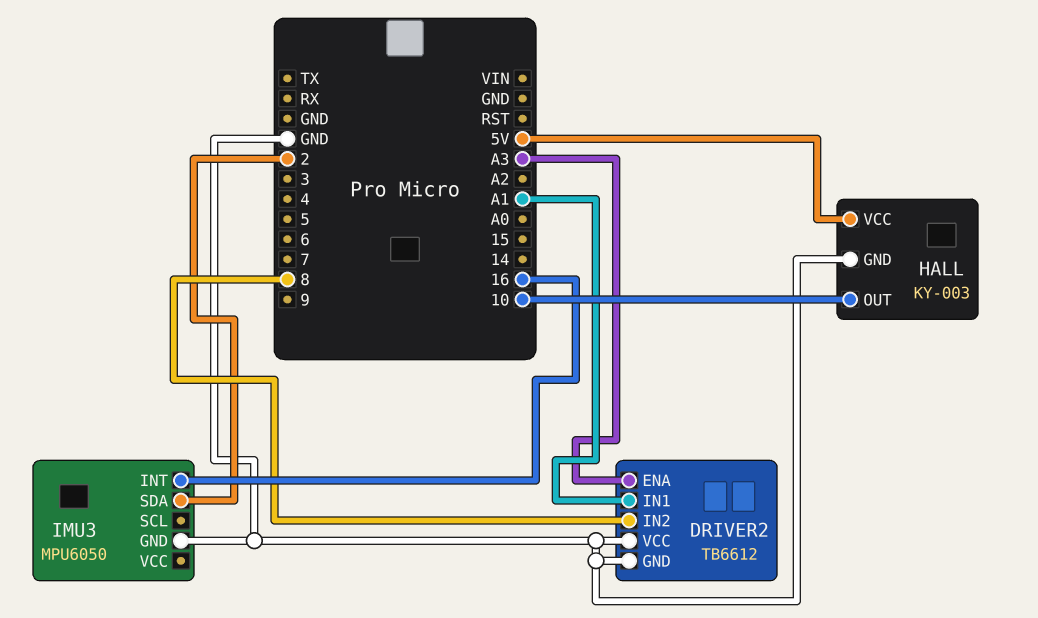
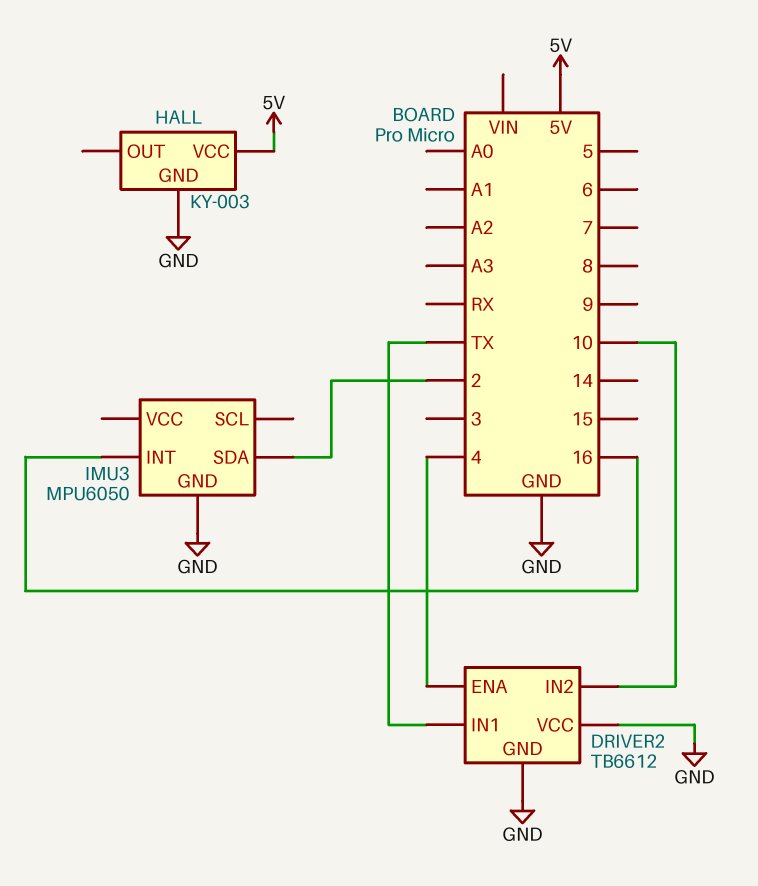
DRIVER2 pin ENA: A3 -> 4
DRIVER2 pin IN1: A1 -> TX
DRIVER2 pin IN2: 8 -> 10
HALL pin OUT: 10 -> none

